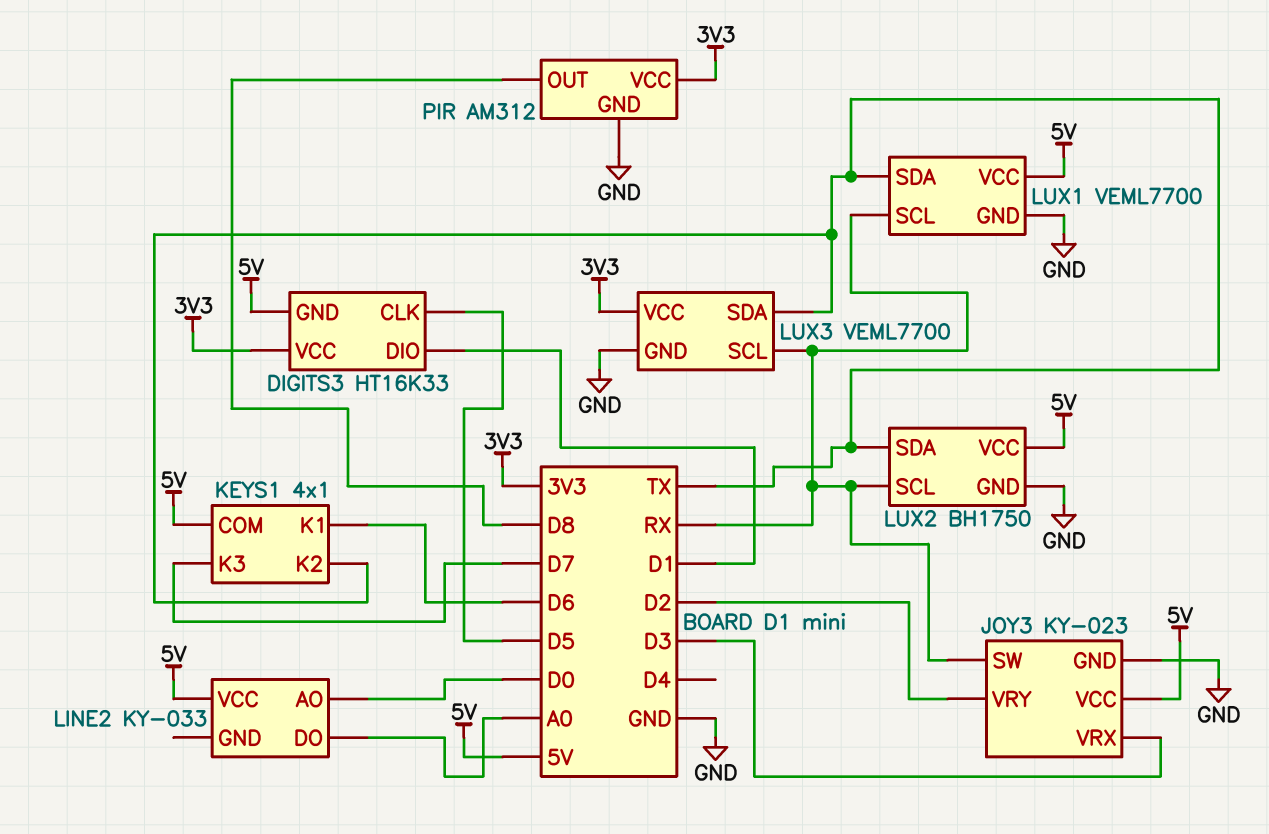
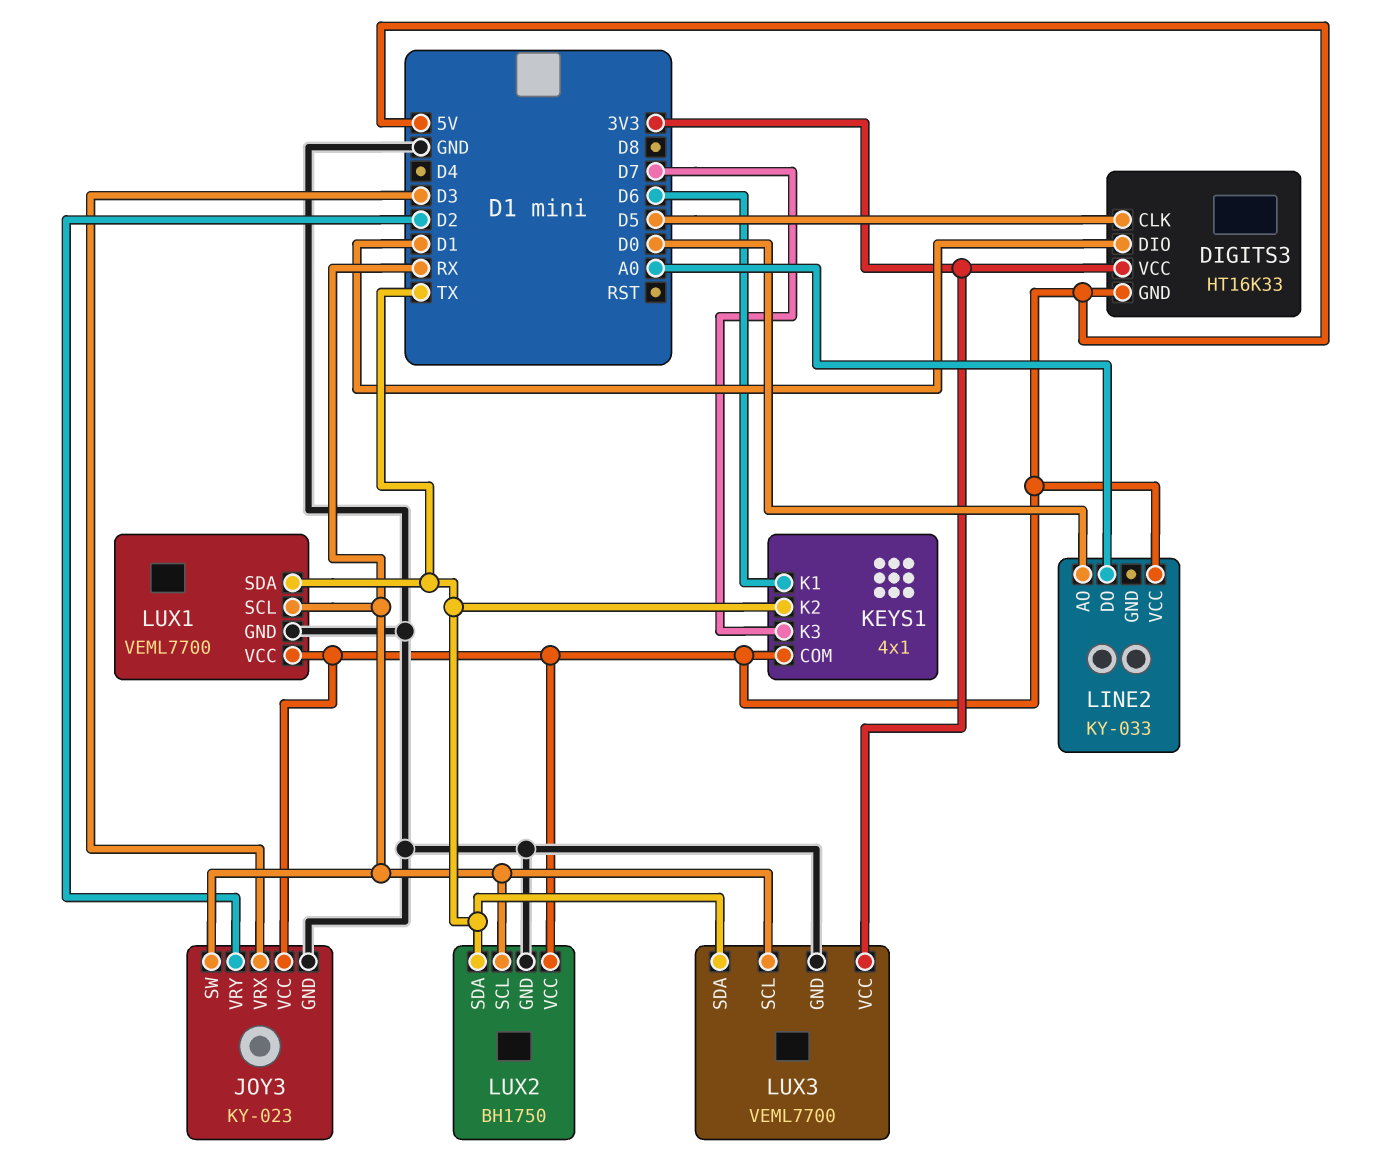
PIR: AM312 -> none
PIR pin GND: GND -> none
PIR pin OUT: D8 -> none
PIR pin VCC: 3V3 -> none

